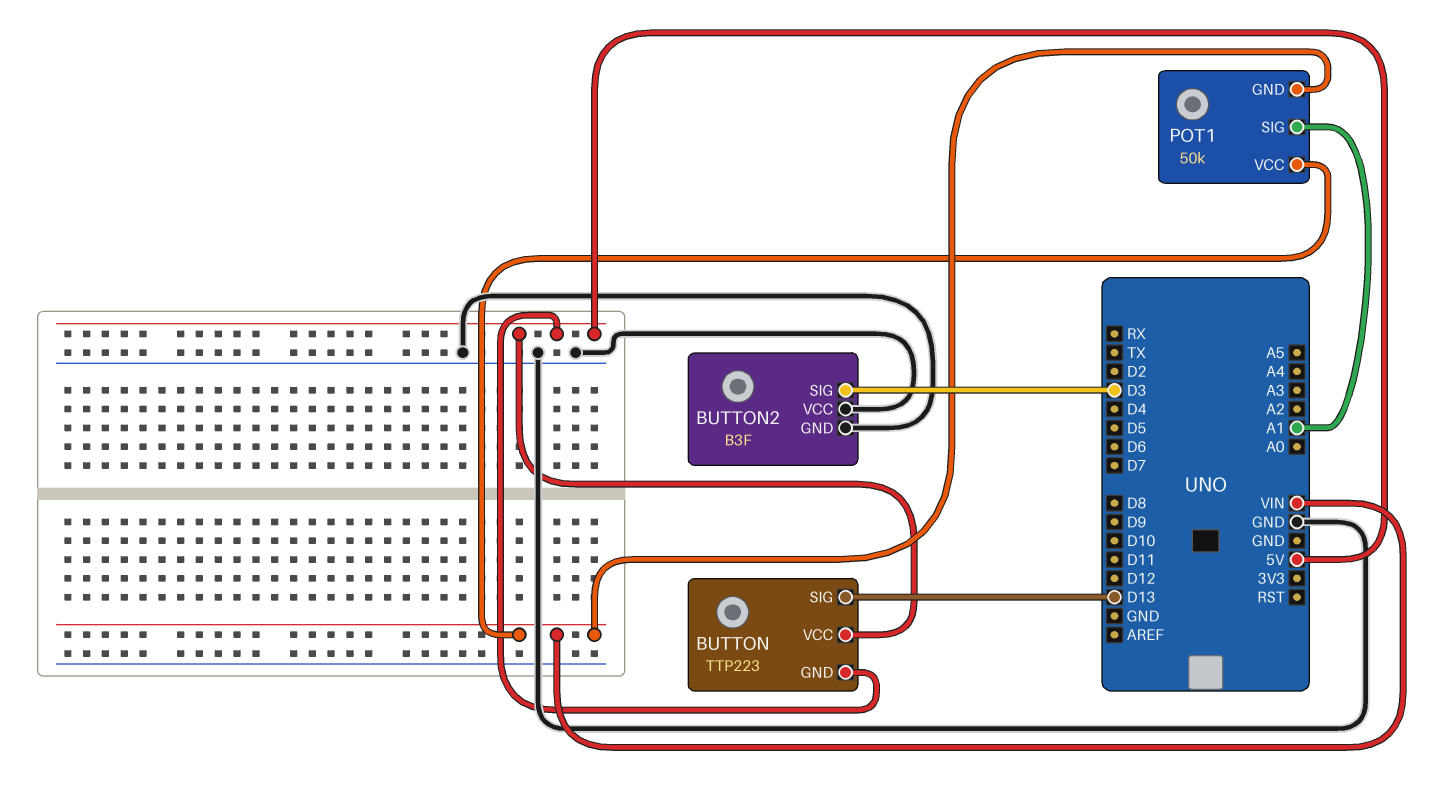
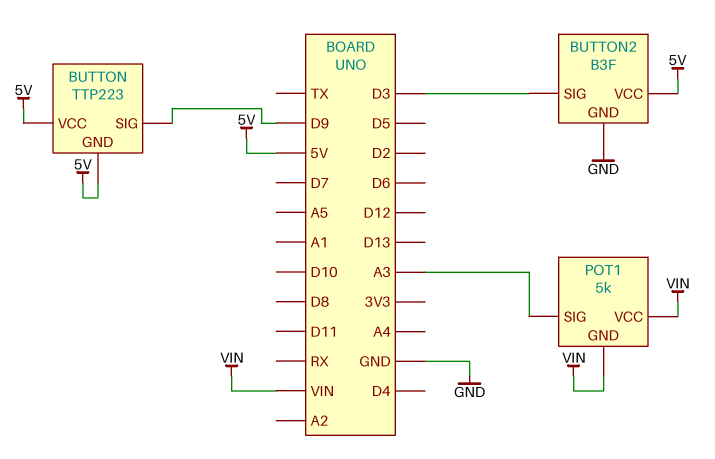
BUTTON pin SIG: D13 -> D9
BUTTON2 pin VCC: GND -> 5V
POT1: 50k -> 5k
POT1 pin SIG: A1 -> A3

